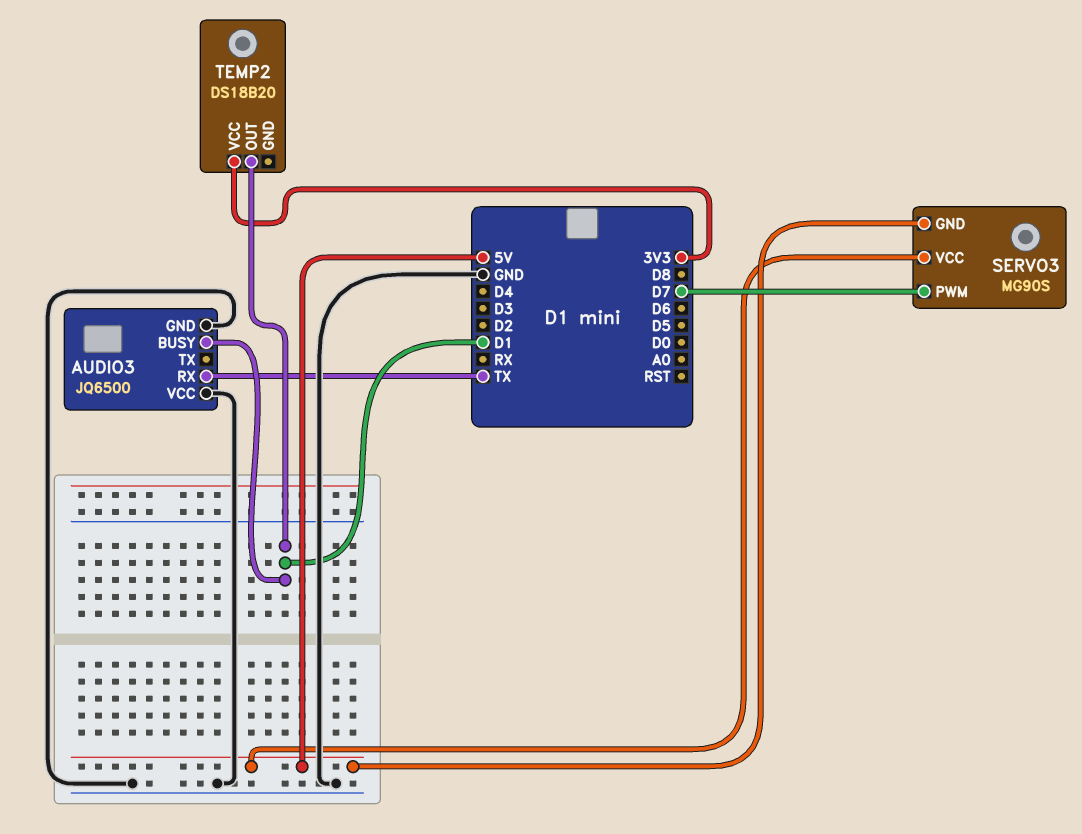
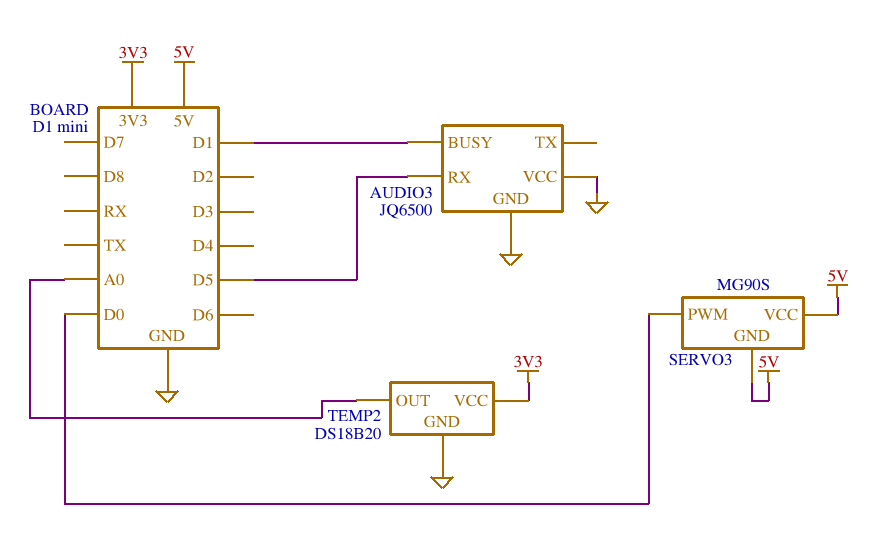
AUDIO3 pin RX: TX -> D5
SERVO3 pin PWM: D7 -> D0
TEMP2 pin GND: none -> GND
TEMP2 pin OUT: D1 -> A0

